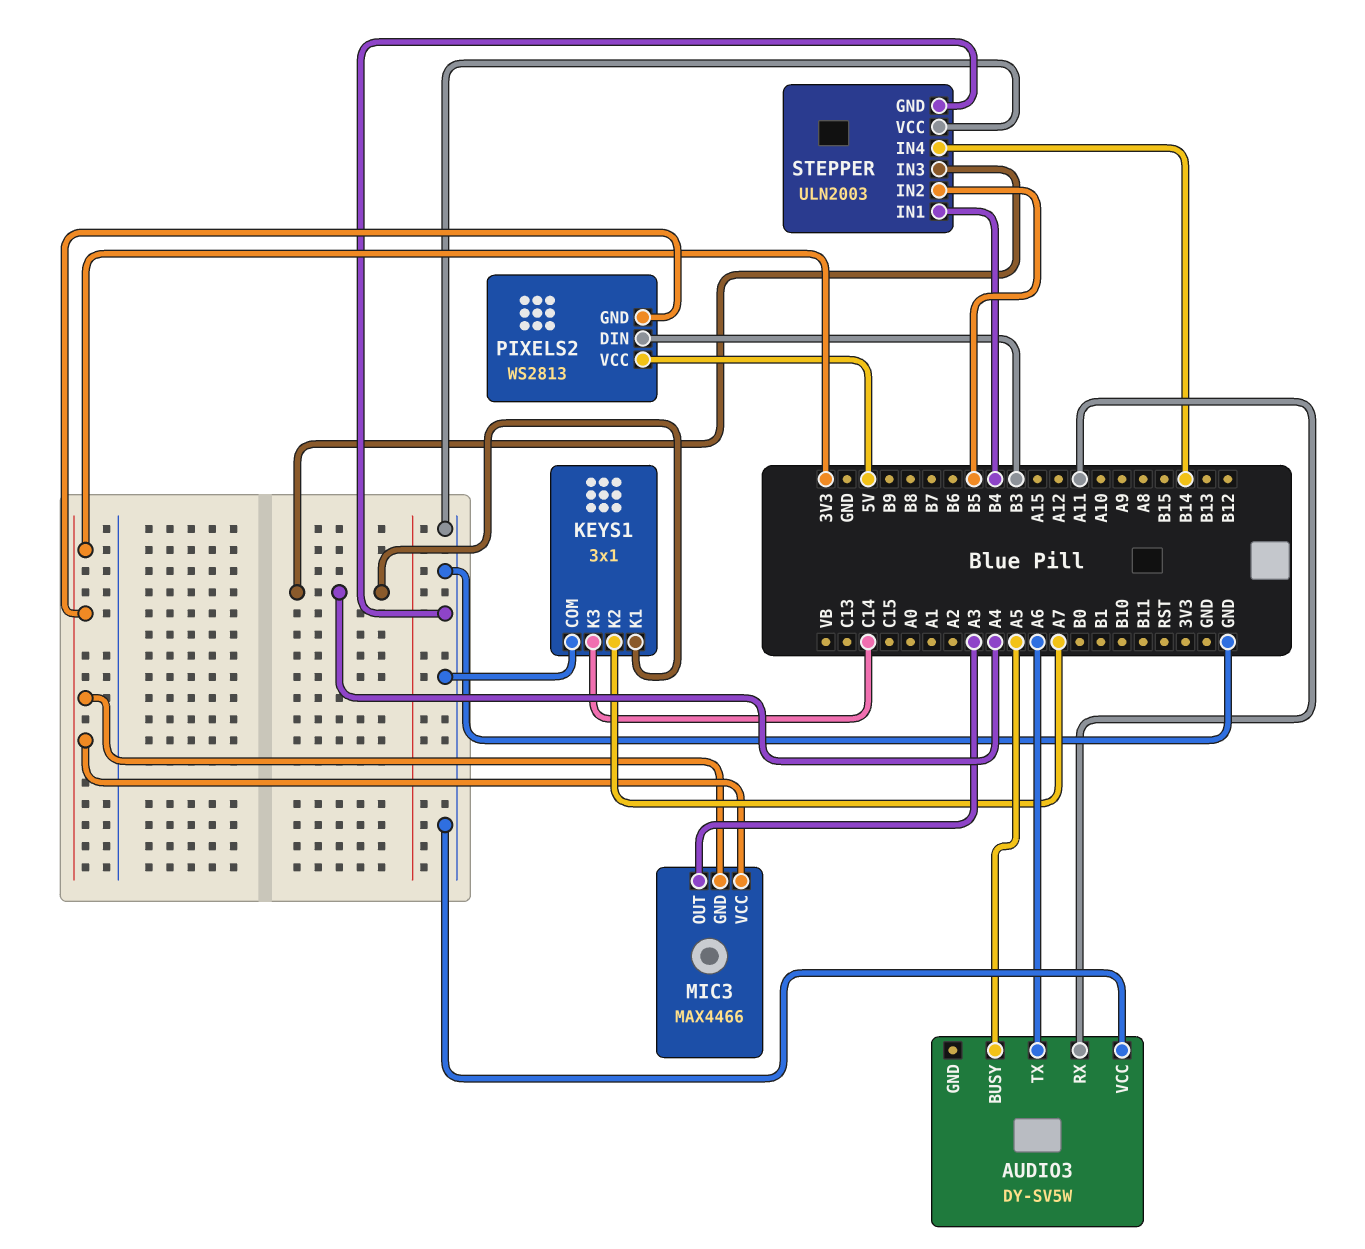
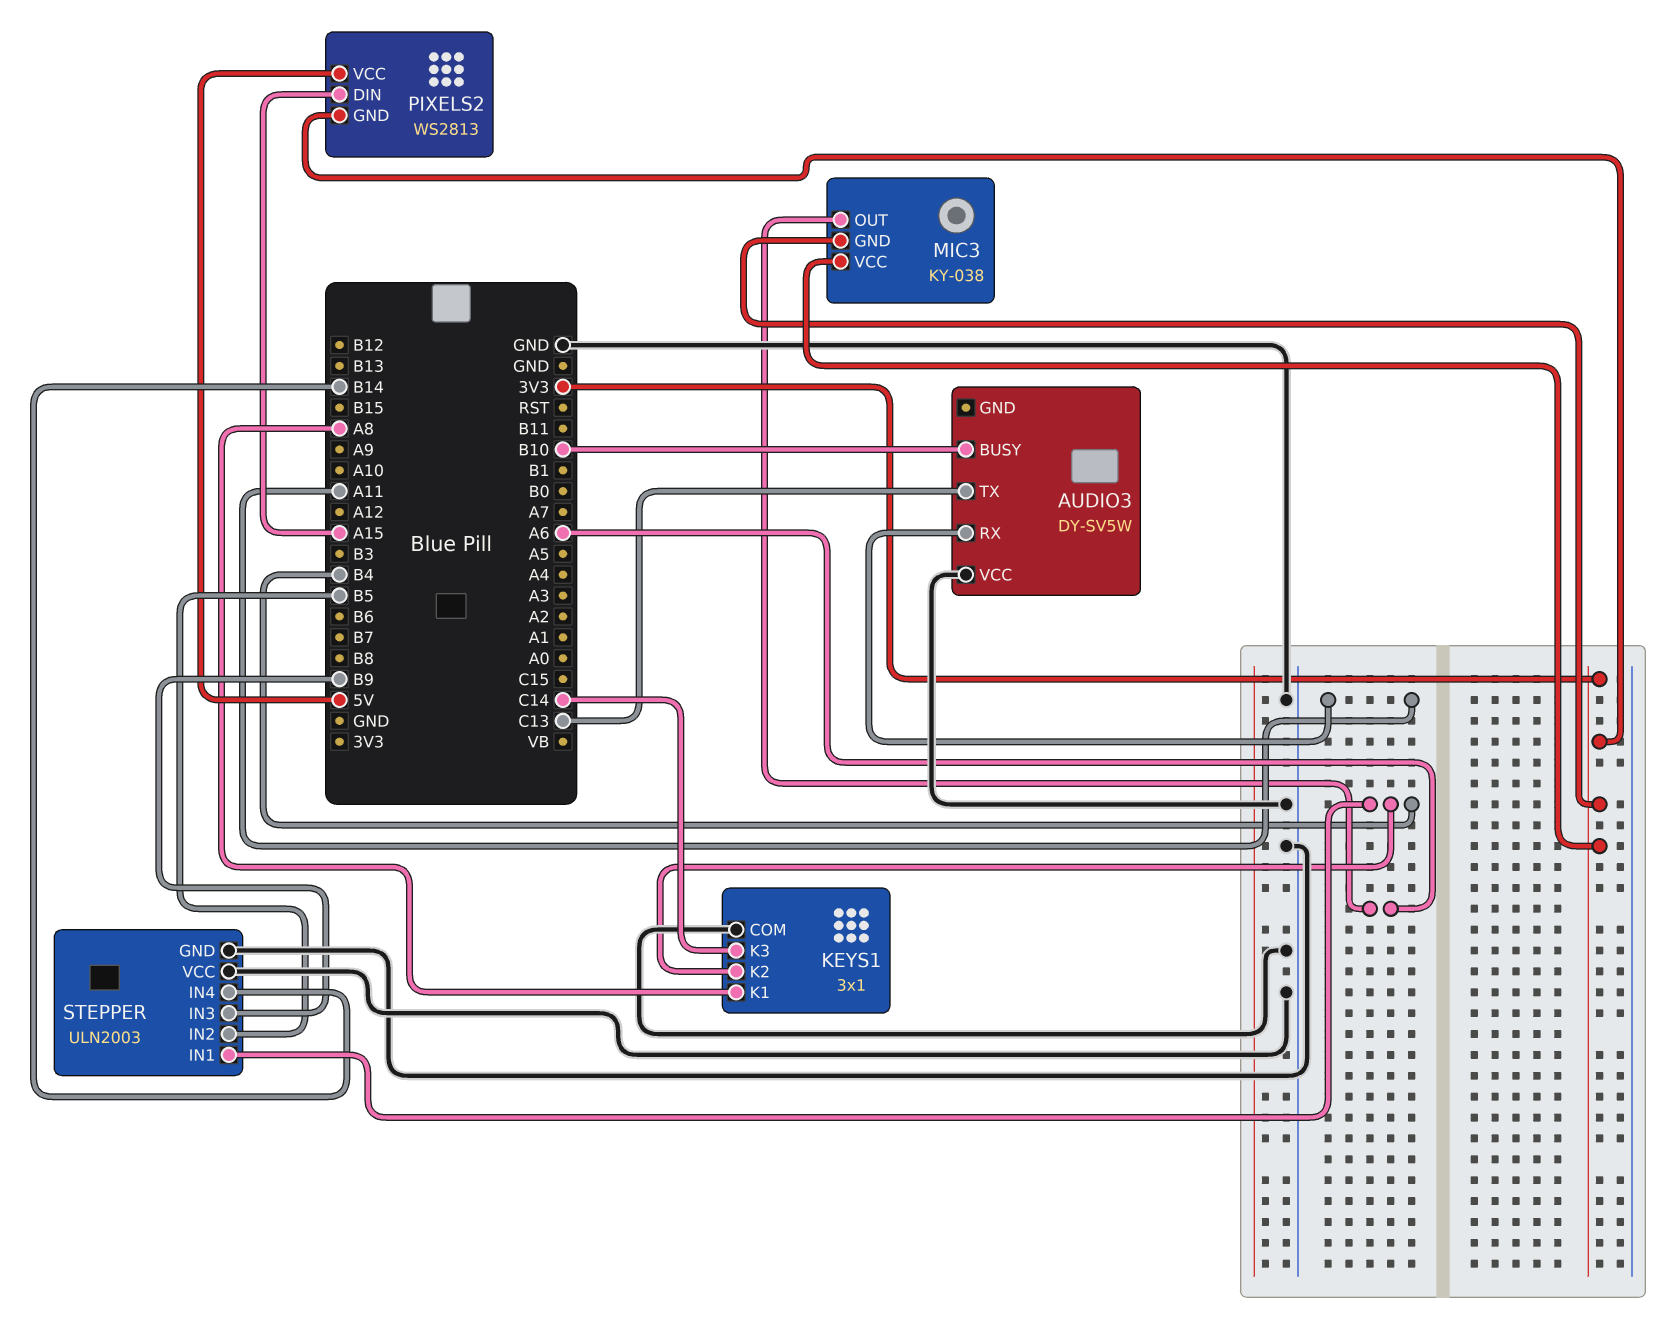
AUDIO3 pin BUSY: A5 -> B10
AUDIO3 pin TX: A6 -> C13
KEYS1 pin K1: A4 -> A8
KEYS1 pin K2: A7 -> B4
MIC3: MAX4466 -> KY-038
MIC3 pin OUT: A3 -> A6
PIXELS2 pin DIN: B3 -> A15
STEPPER pin IN3: A4 -> B9

